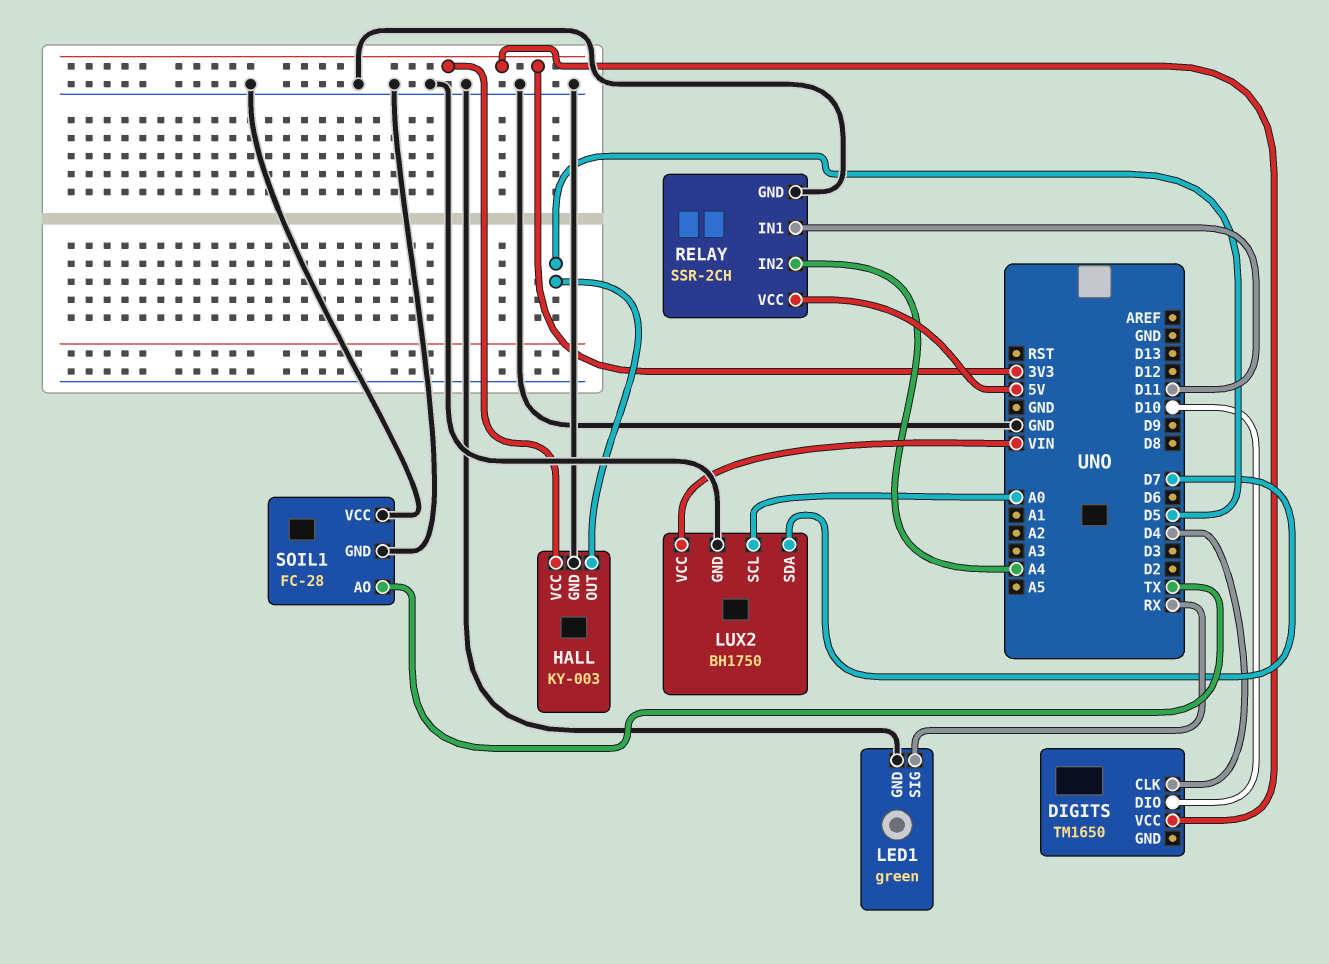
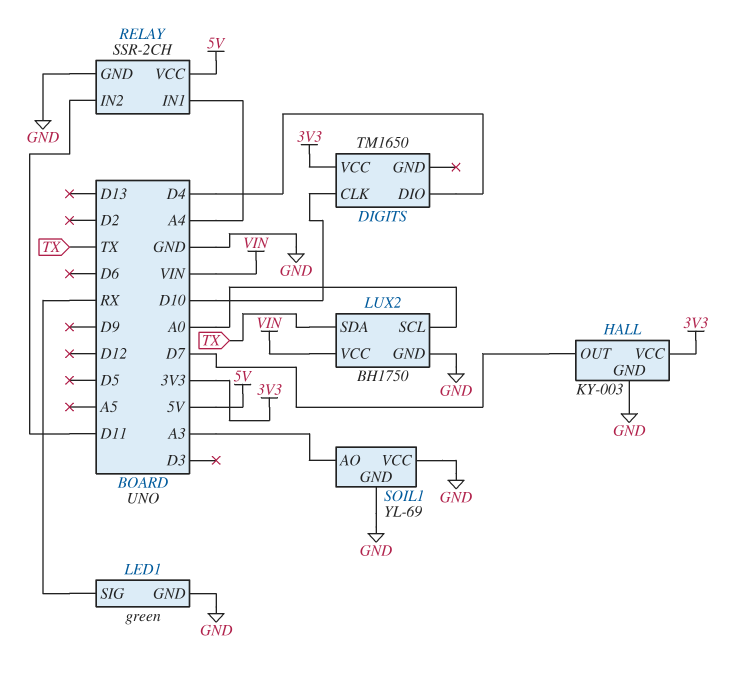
DIGITS pin CLK: D4 -> D10
DIGITS pin DIO: D10 -> D4
HALL pin OUT: D5 -> D7
LUX2 pin SDA: D7 -> TX
RELAY pin IN1: D11 -> A4
RELAY pin IN2: A4 -> D11
SOIL1: FC-28 -> YL-69
SOIL1 pin AO: TX -> A3

